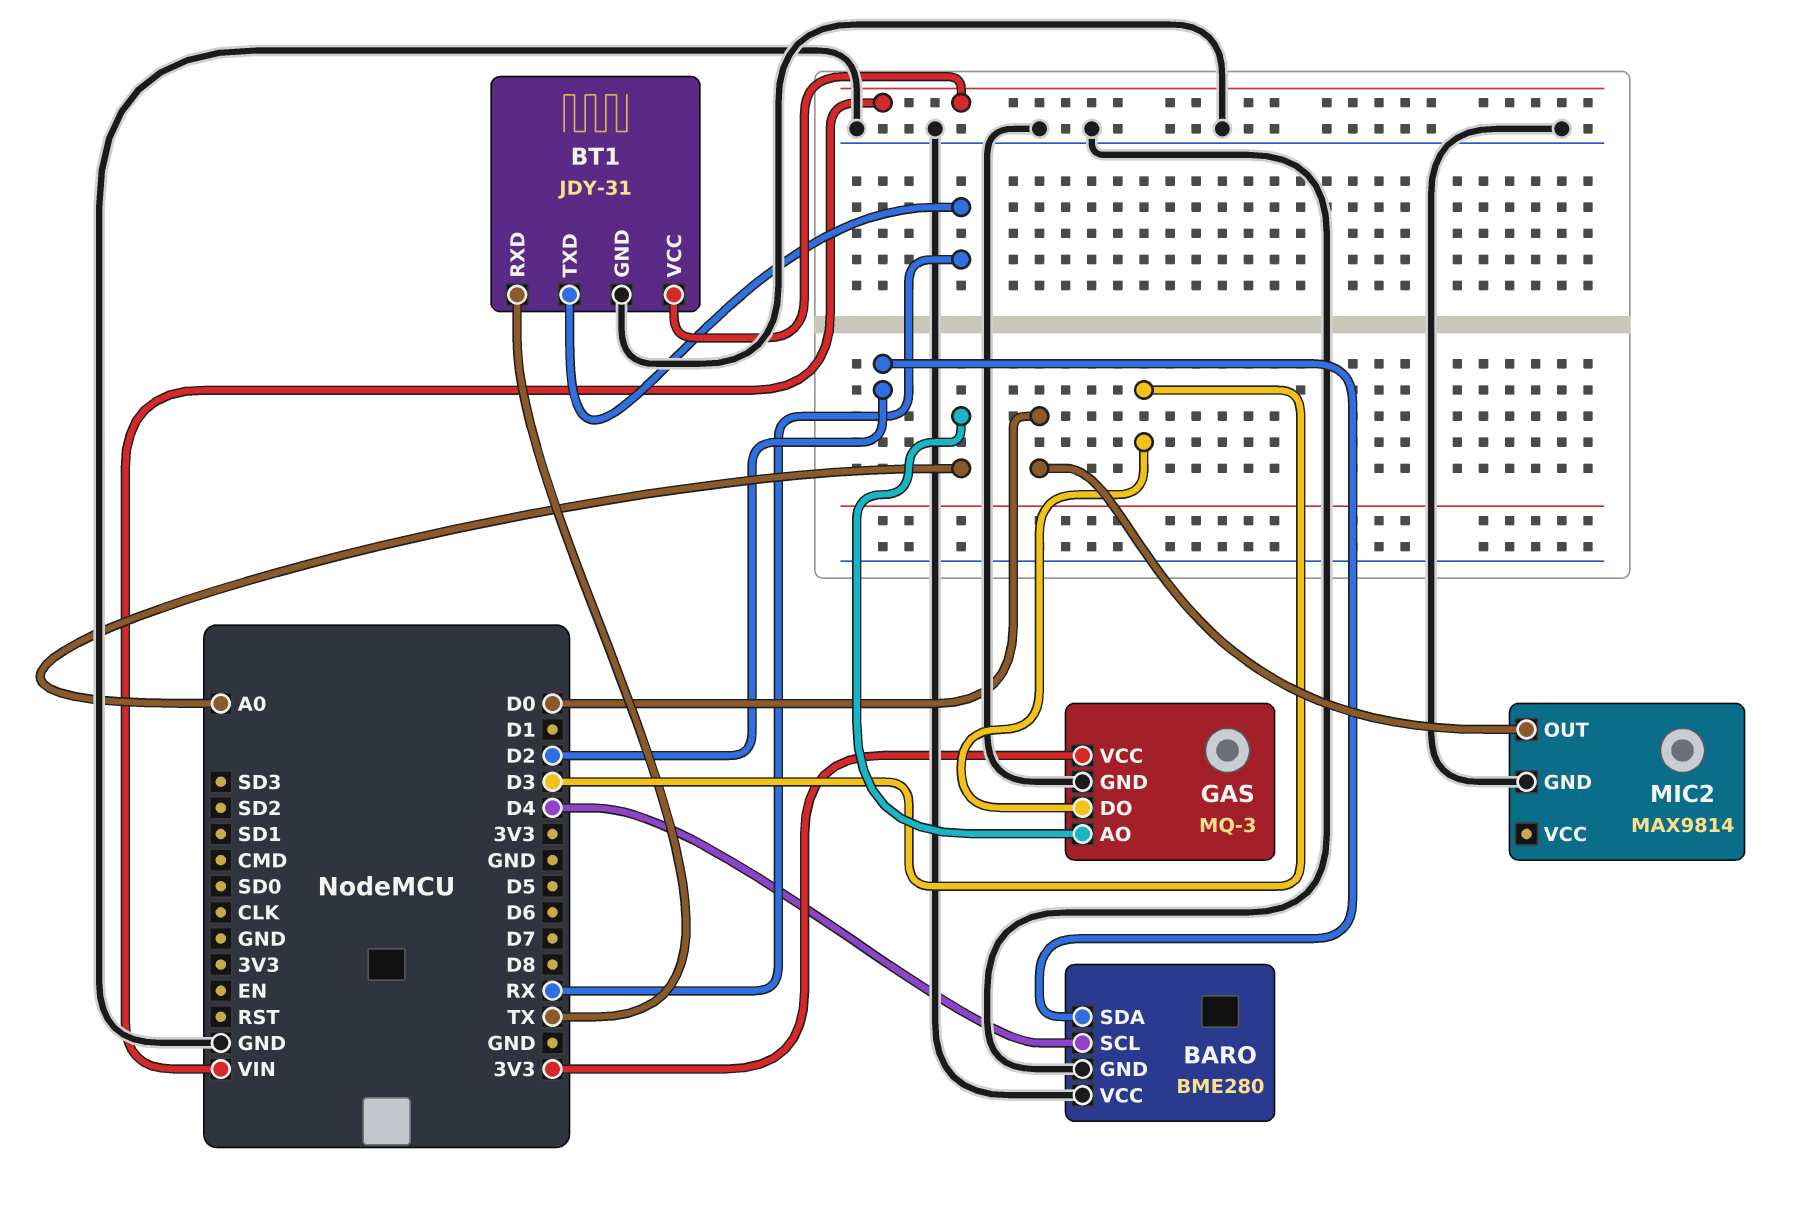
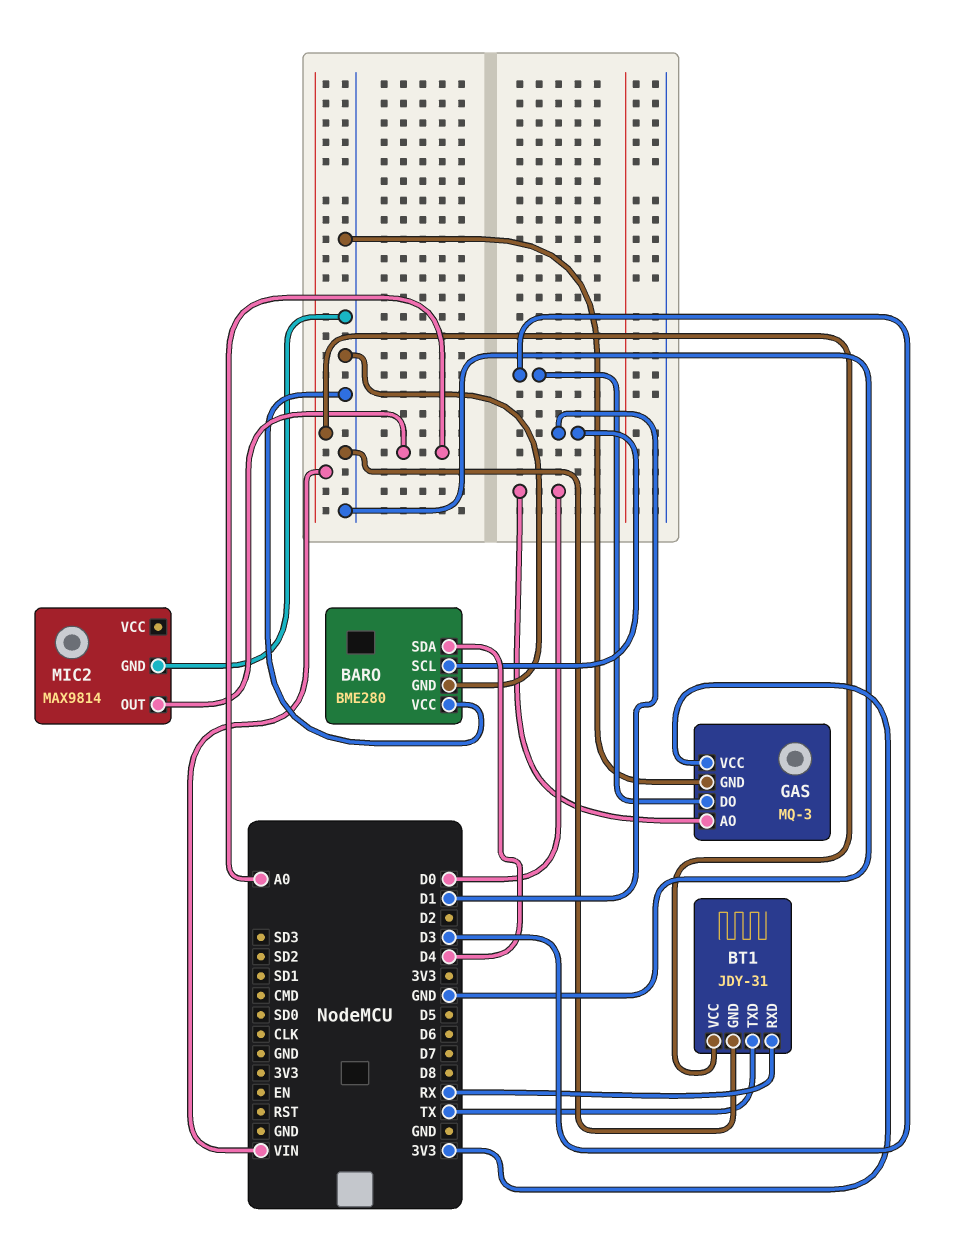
BARO pin SCL: D4 -> D1
BARO pin SDA: D2 -> D4
BT1 pin RXD: TX -> RX
BT1 pin TXD: RX -> TX
GAS pin AO: A0 -> D0
MIC2 pin OUT: D0 -> A0

